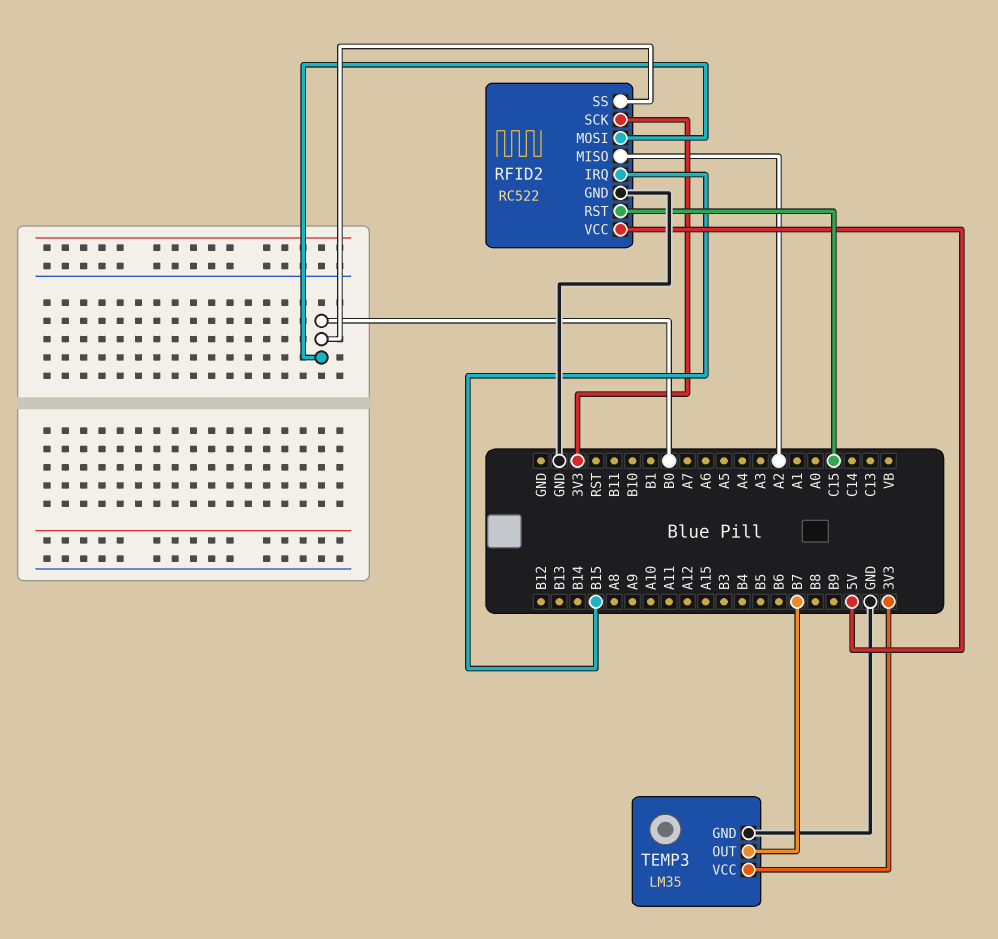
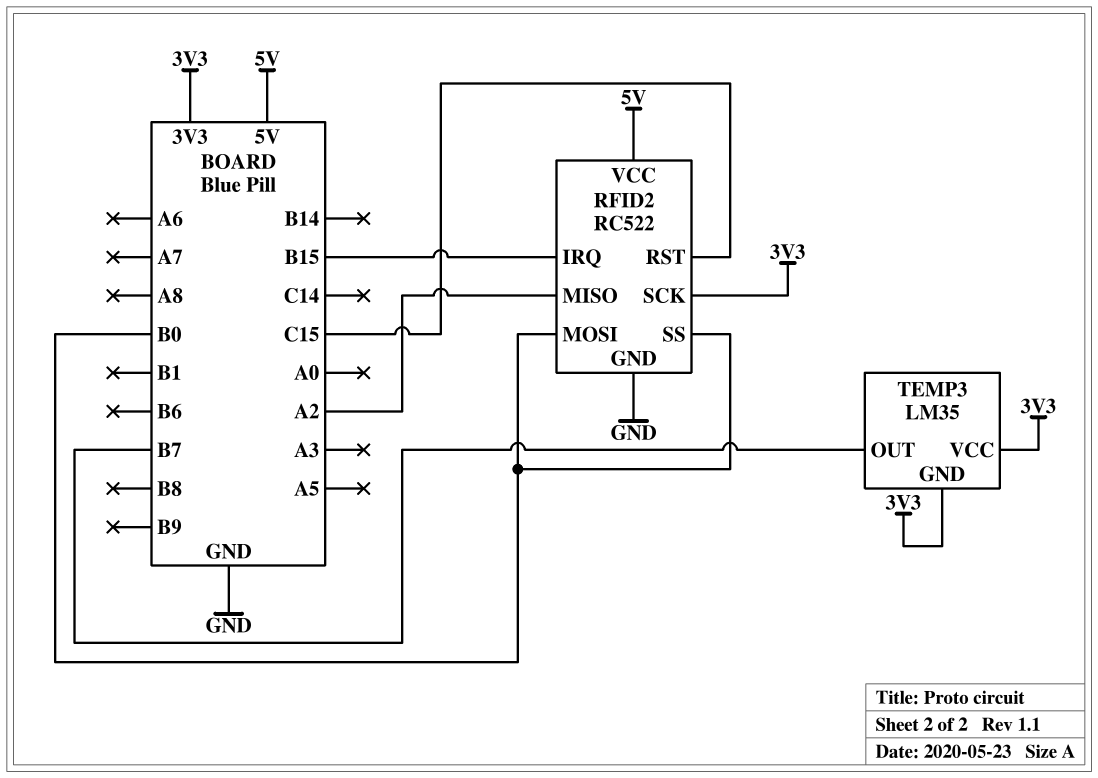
TEMP3 pin GND: GND -> 3V3

